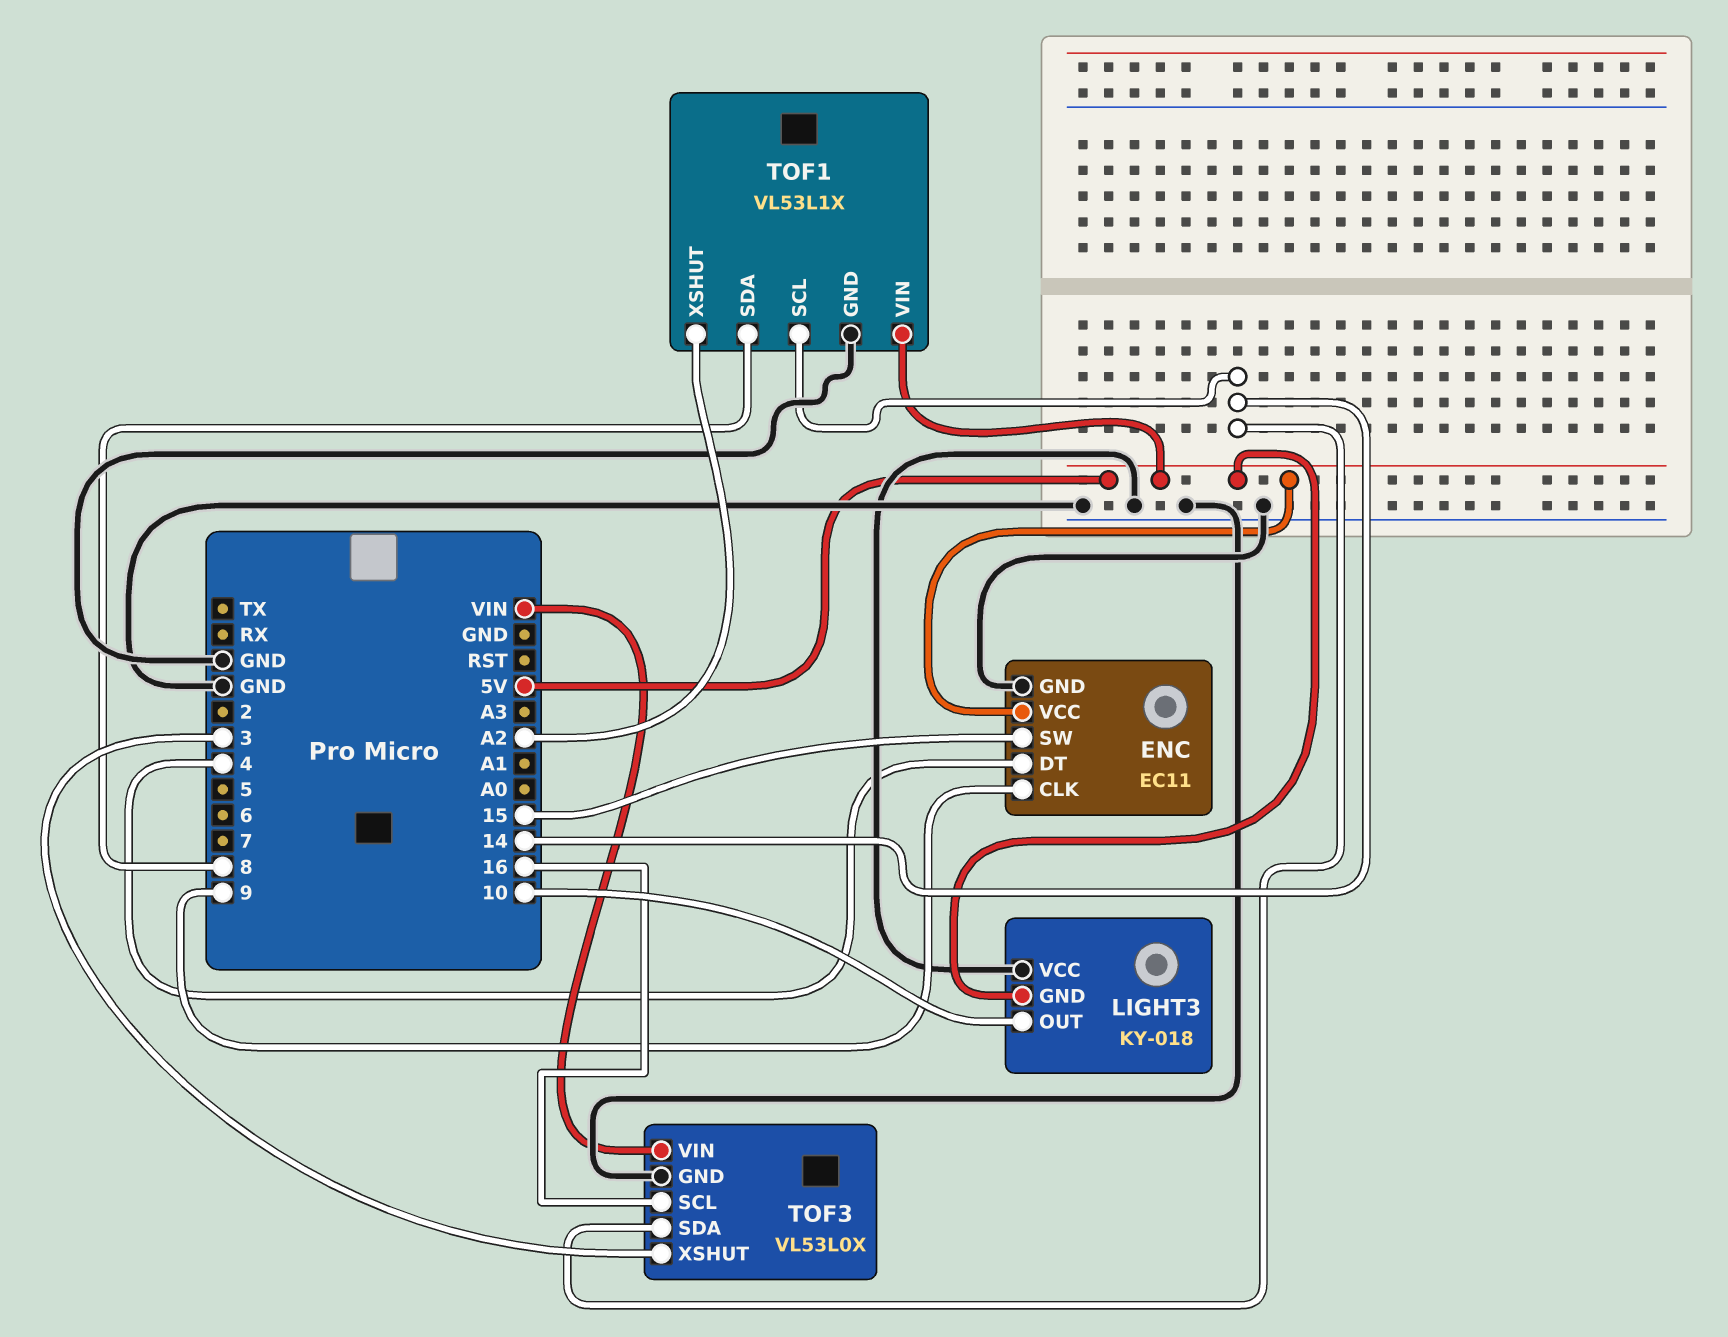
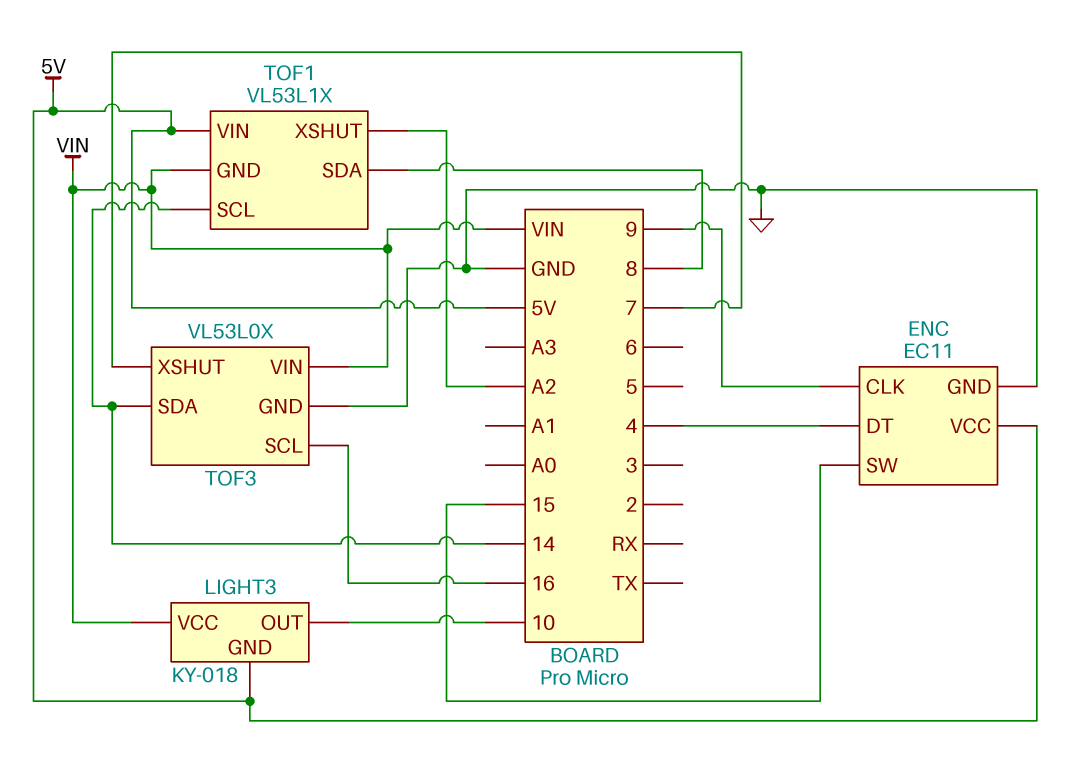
LIGHT3 pin VCC: GND -> VIN
TOF1 pin GND: GND -> VIN
TOF3 pin XSHUT: 3 -> 7

